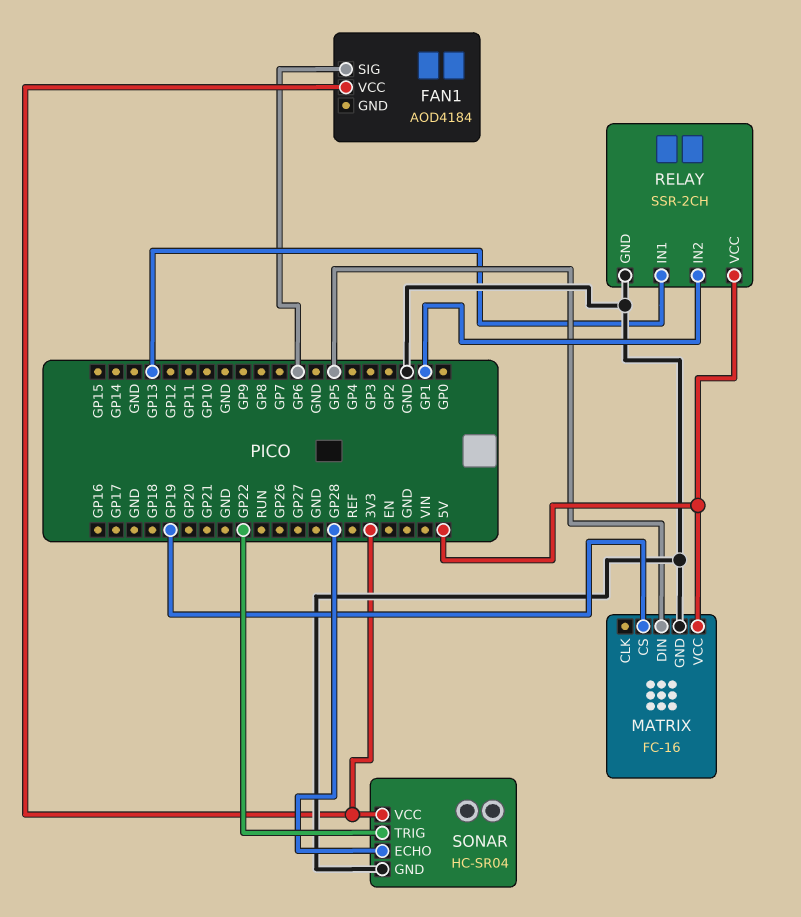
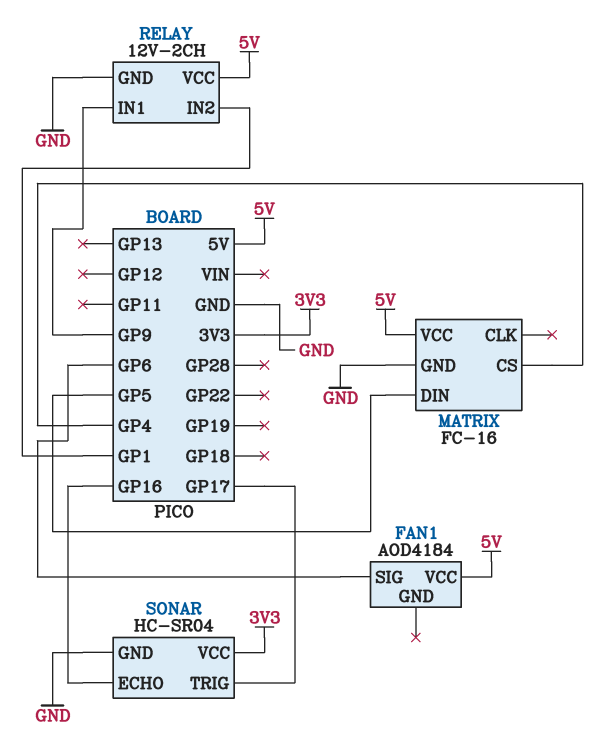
FAN1 pin VCC: 3V3 -> 5V
MATRIX pin CS: GP19 -> GP4
RELAY: SSR-2CH -> 12V-2CH
RELAY pin IN1: GP13 -> GP9
SONAR pin ECHO: GP28 -> GP16
SONAR pin TRIG: GP22 -> GP17

